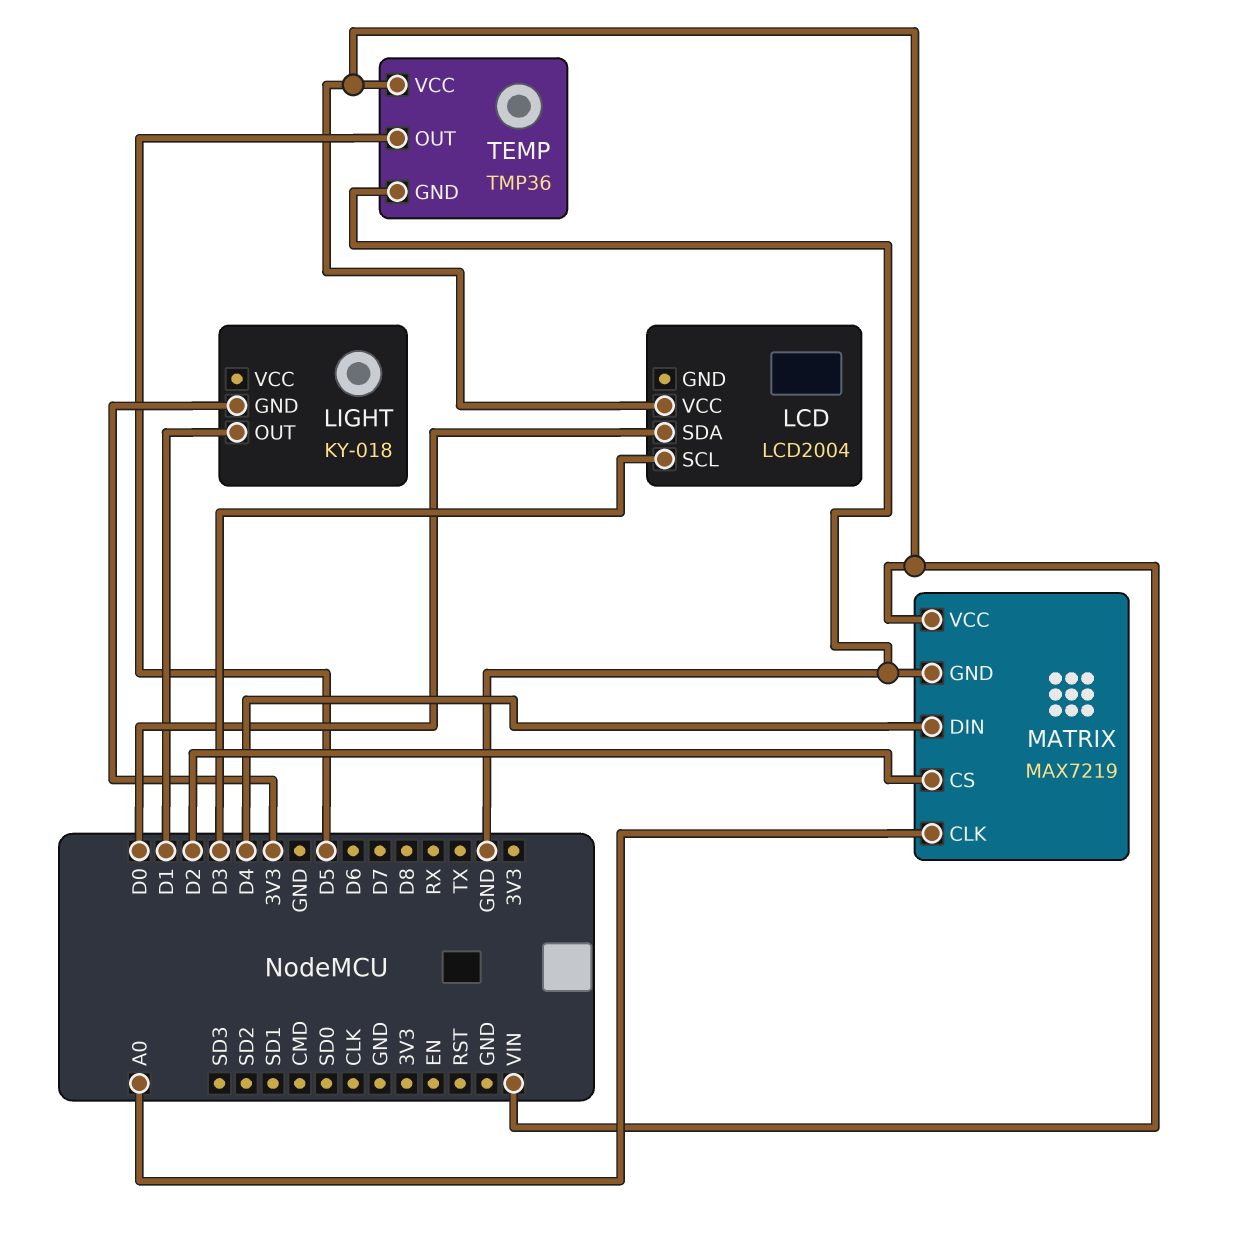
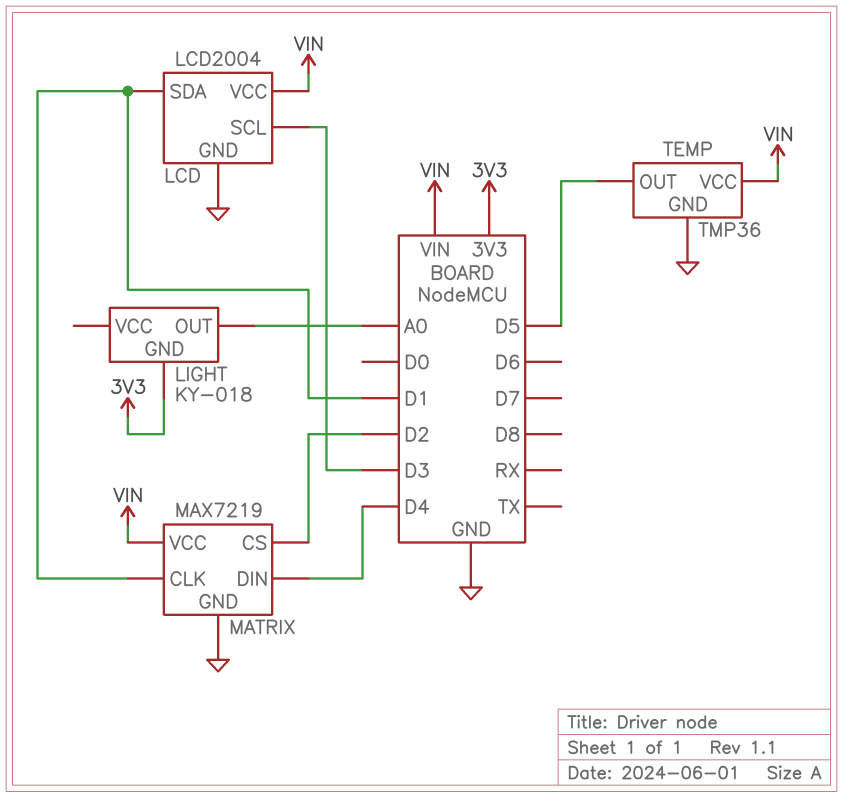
LCD pin GND: none -> GND
LCD pin SDA: D0 -> D1
LIGHT pin OUT: D1 -> A0
MATRIX pin CLK: A0 -> D1

